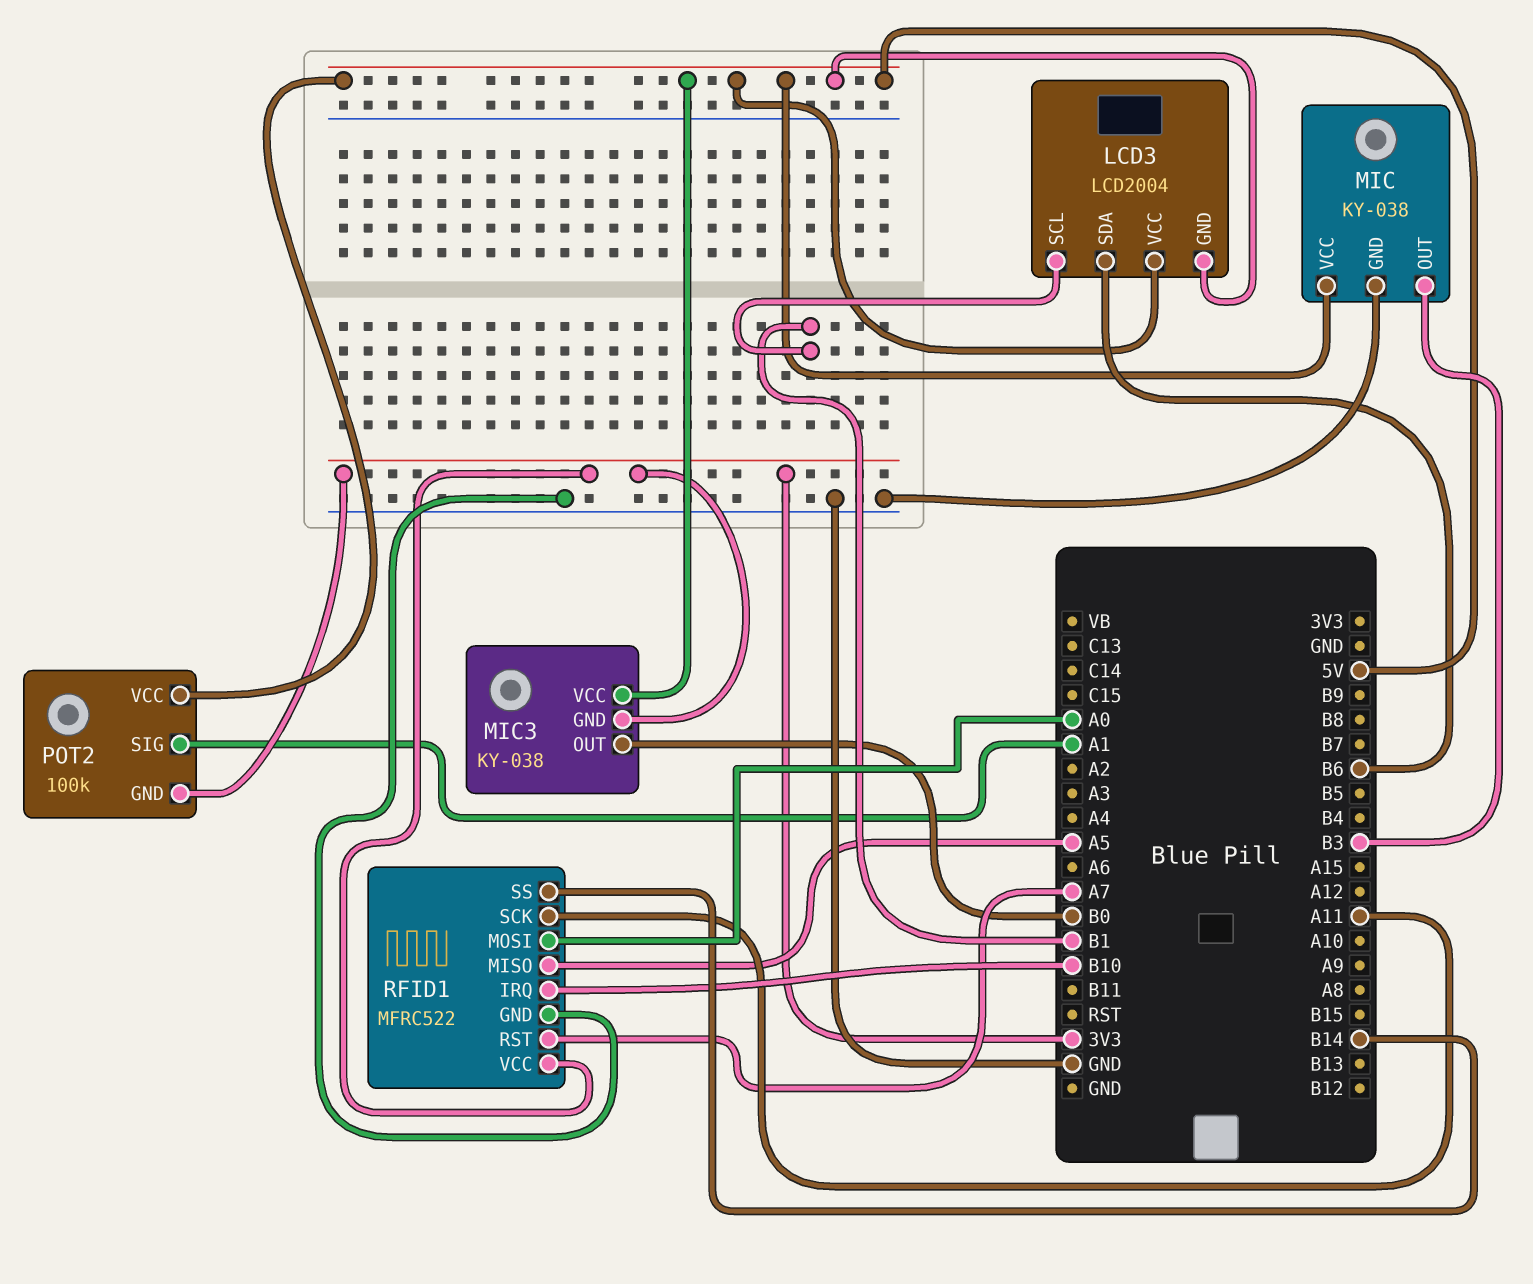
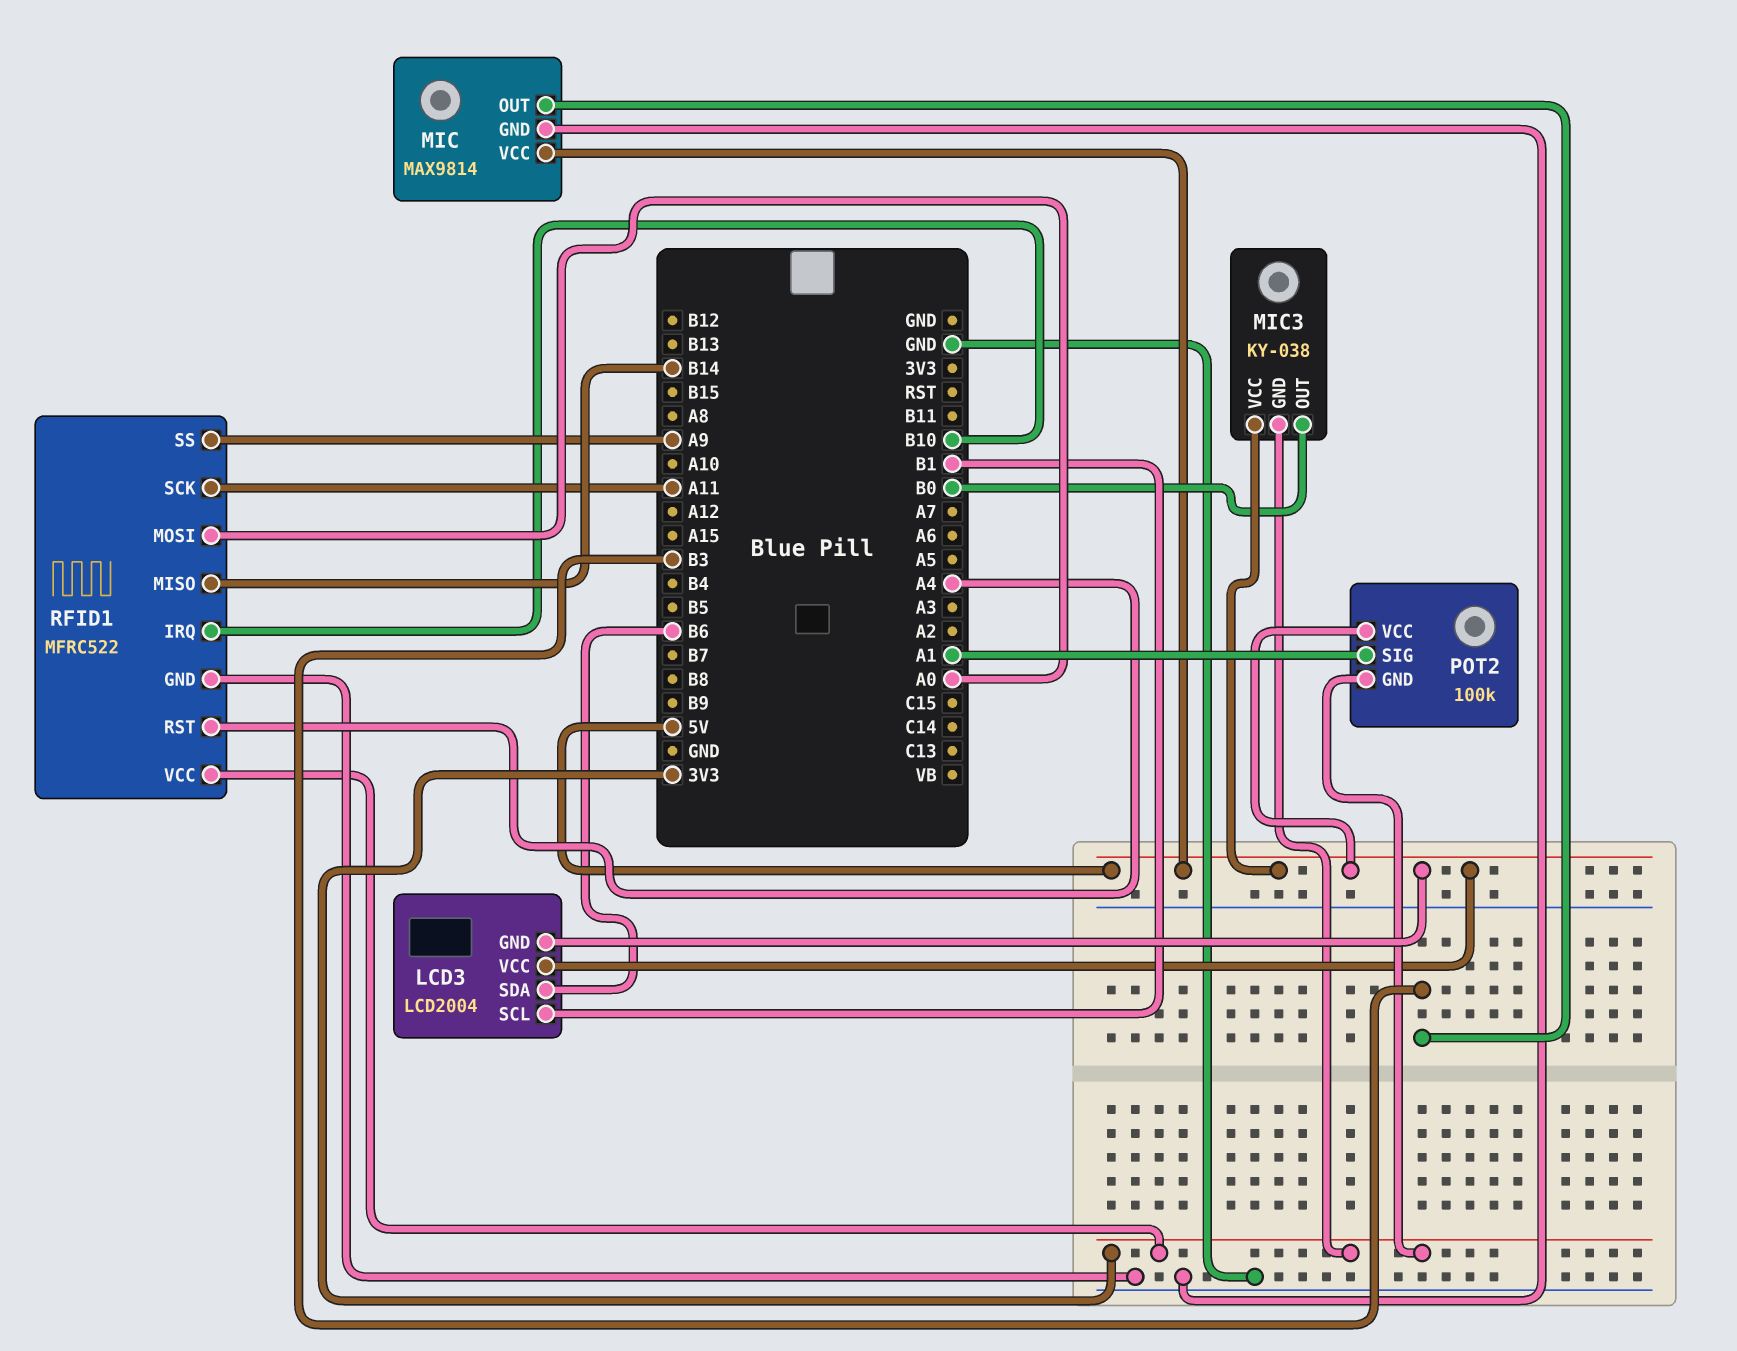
MIC: KY-038 -> MAX9814
RFID1 pin MISO: A5 -> B14
RFID1 pin RST: A7 -> A4
RFID1 pin SS: B14 -> A9

